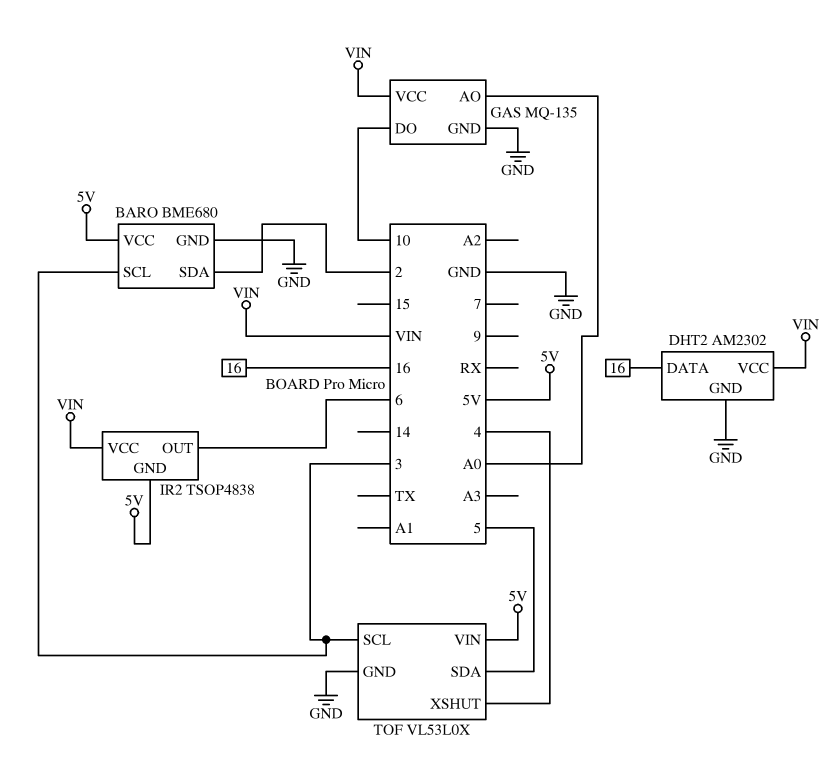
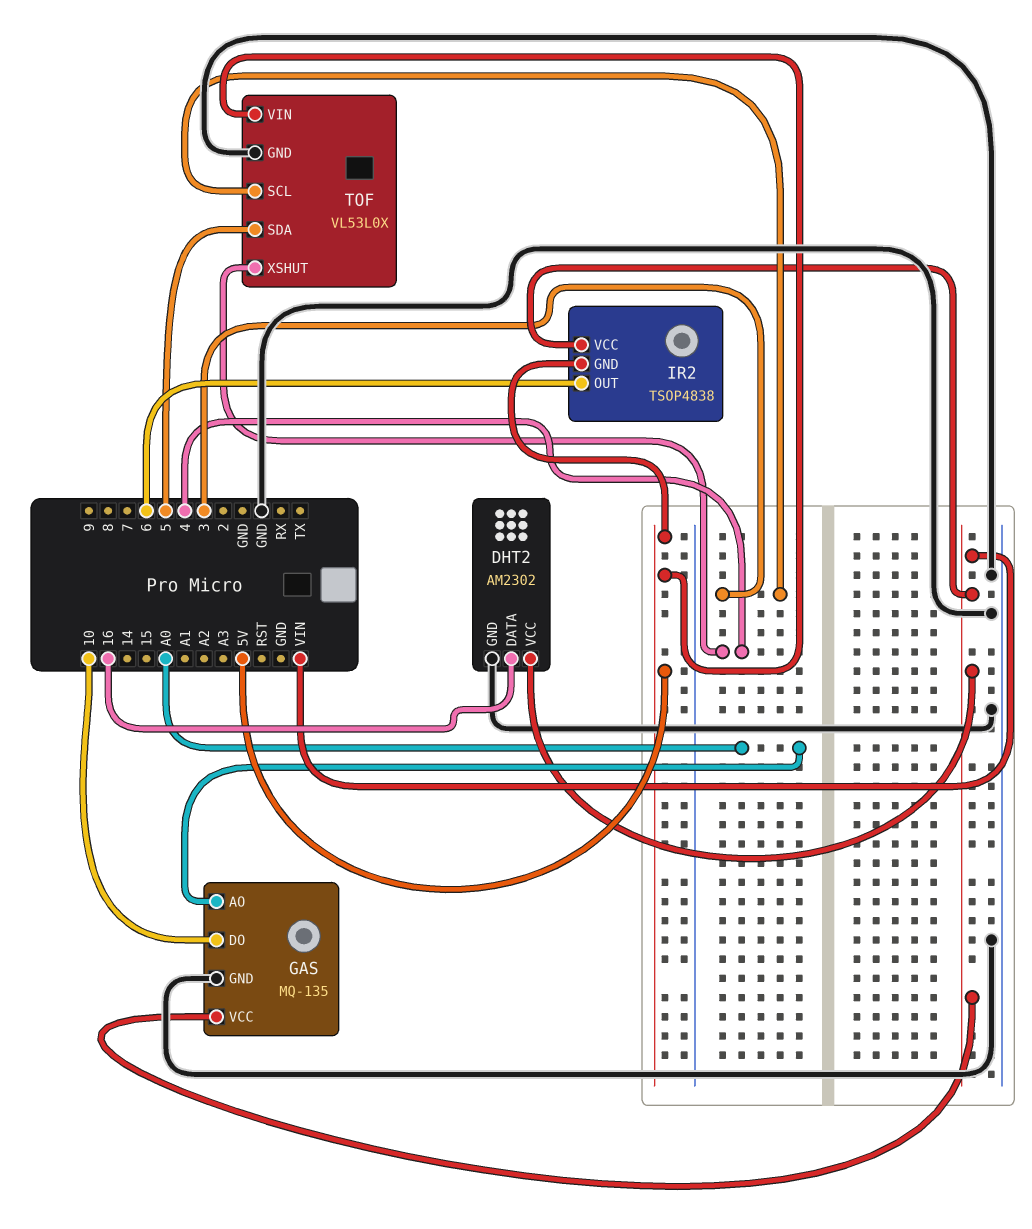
BARO: BME680 -> none
BARO pin GND: GND -> none
BARO pin SCL: 3 -> none
BARO pin SDA: 2 -> none
BARO pin VCC: 5V -> none

